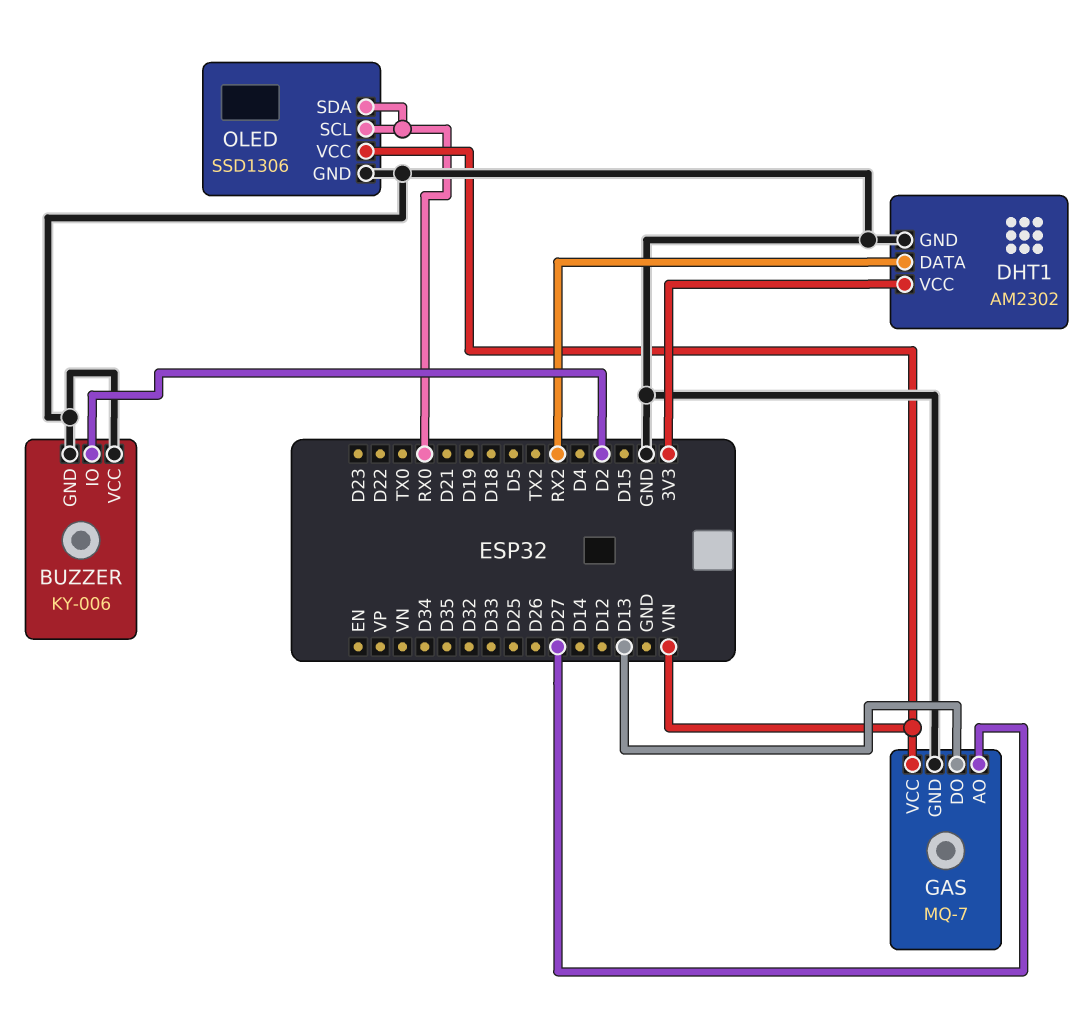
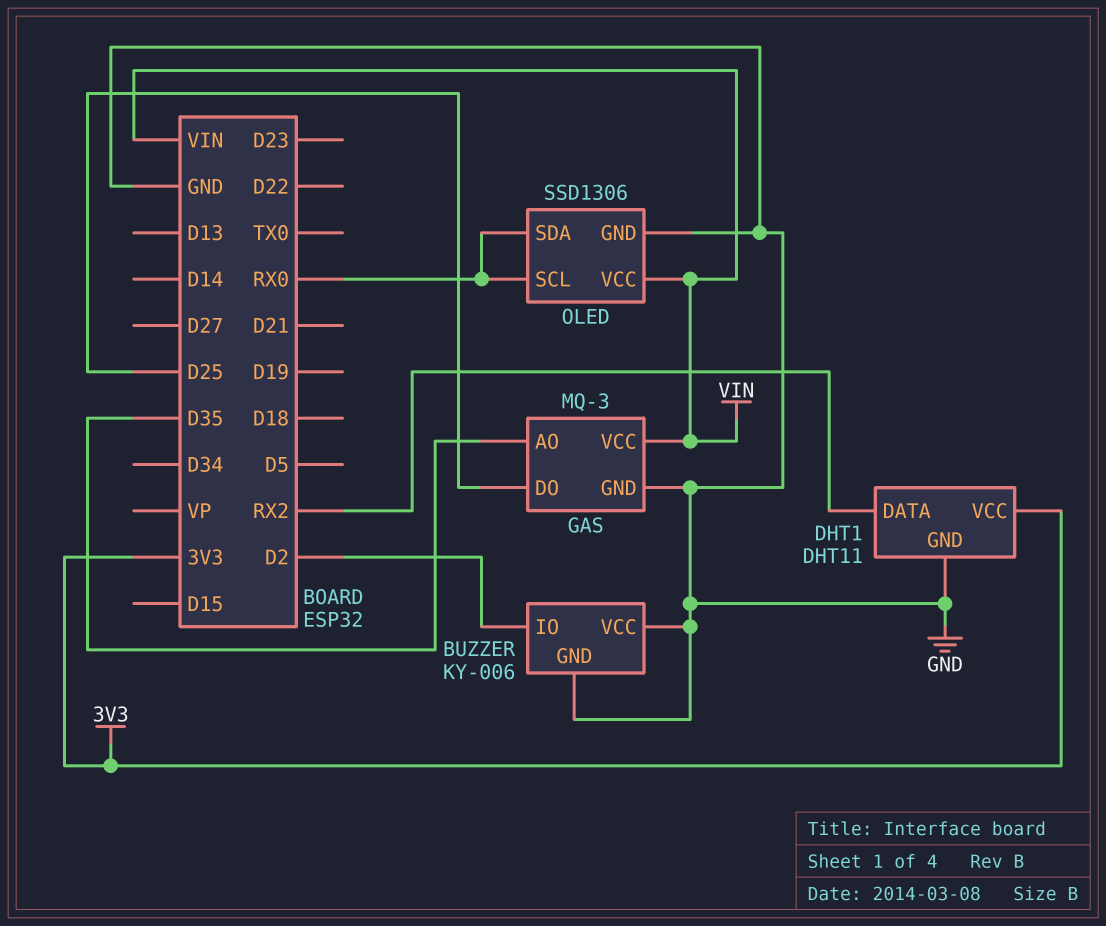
DHT1: AM2302 -> DHT11
GAS: MQ-7 -> MQ-3
GAS pin AO: D27 -> D35
GAS pin DO: D13 -> D25

